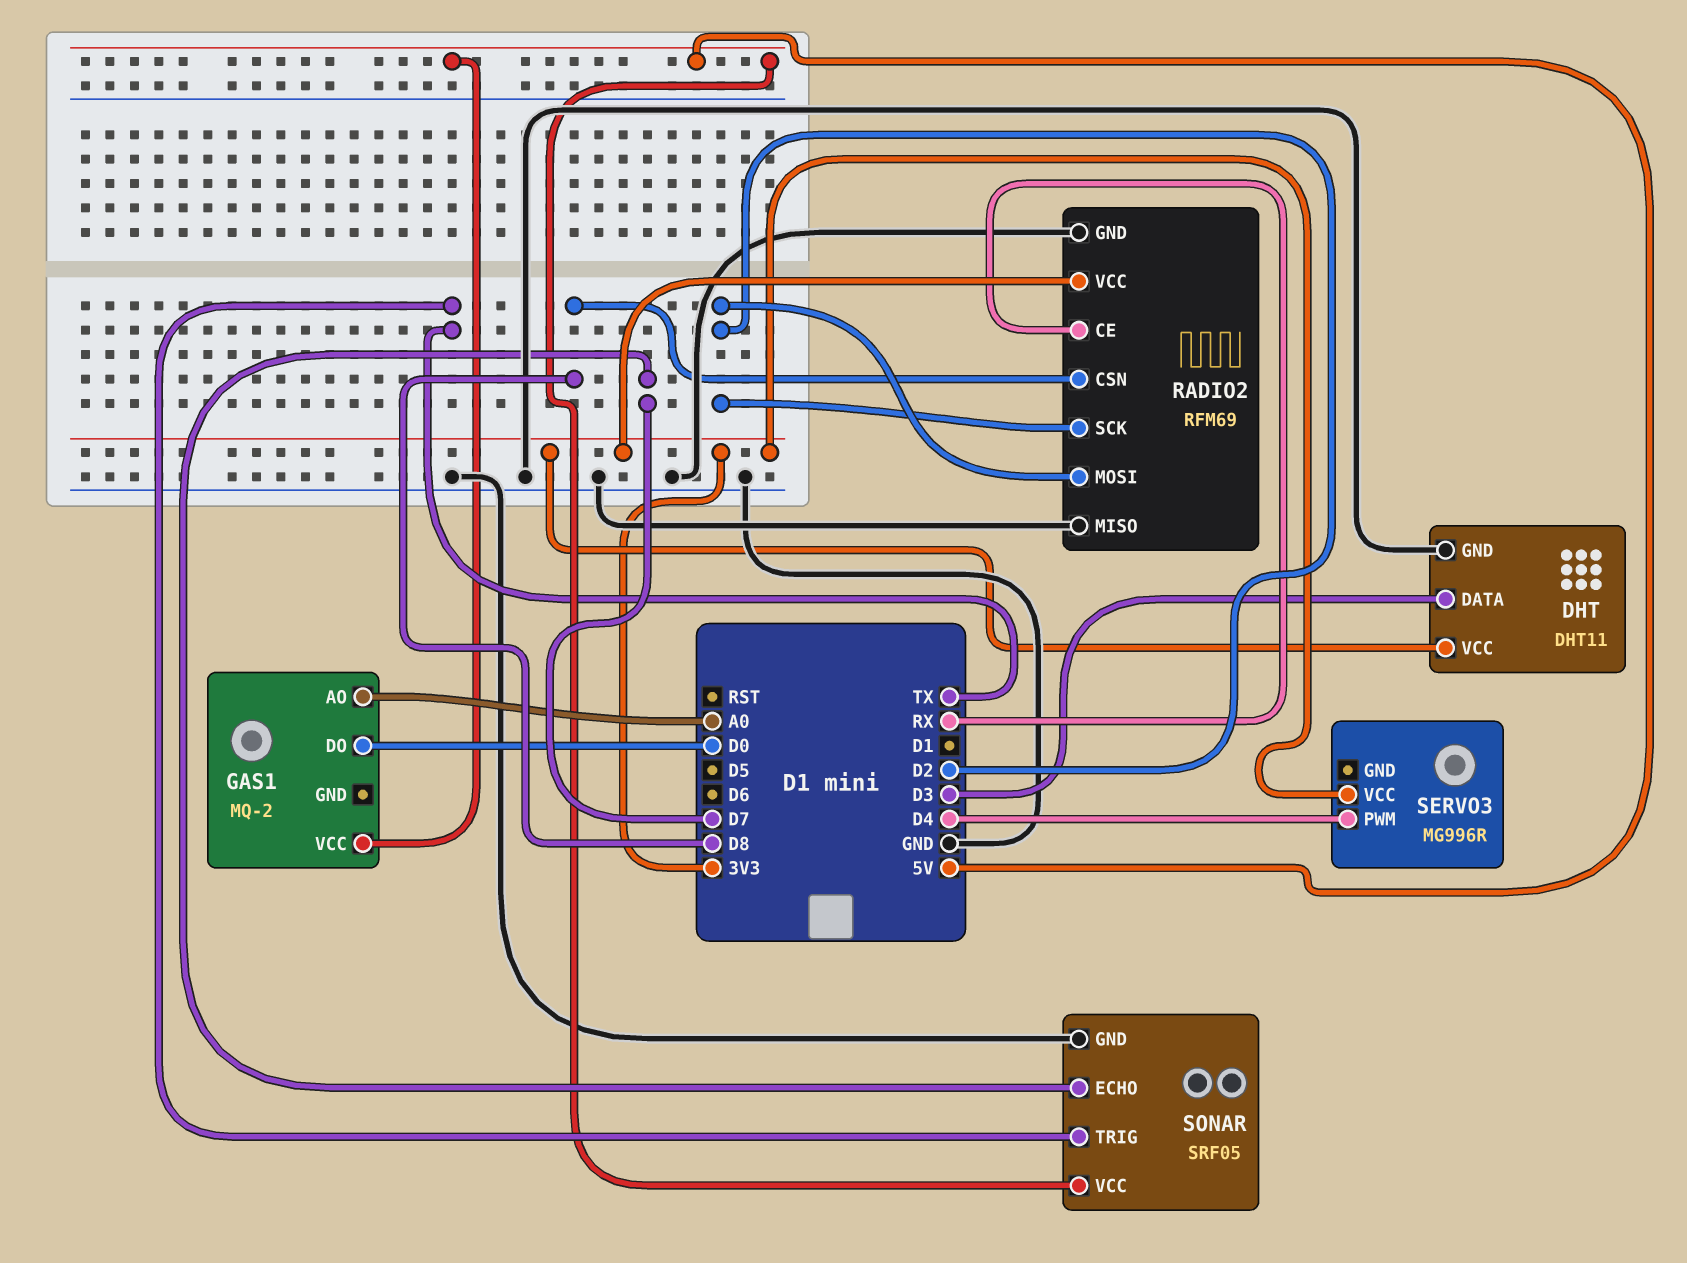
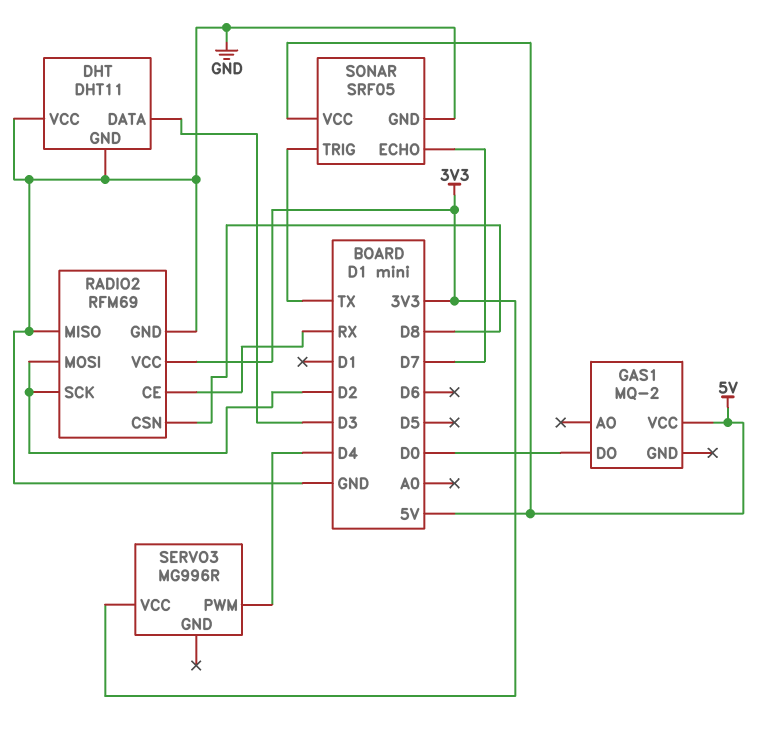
DHT pin VCC: 3V3 -> GND
GAS1 pin AO: A0 -> none

